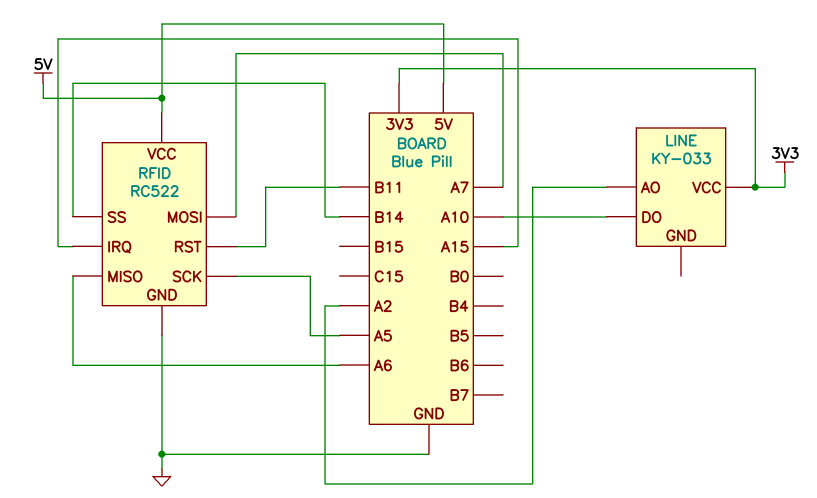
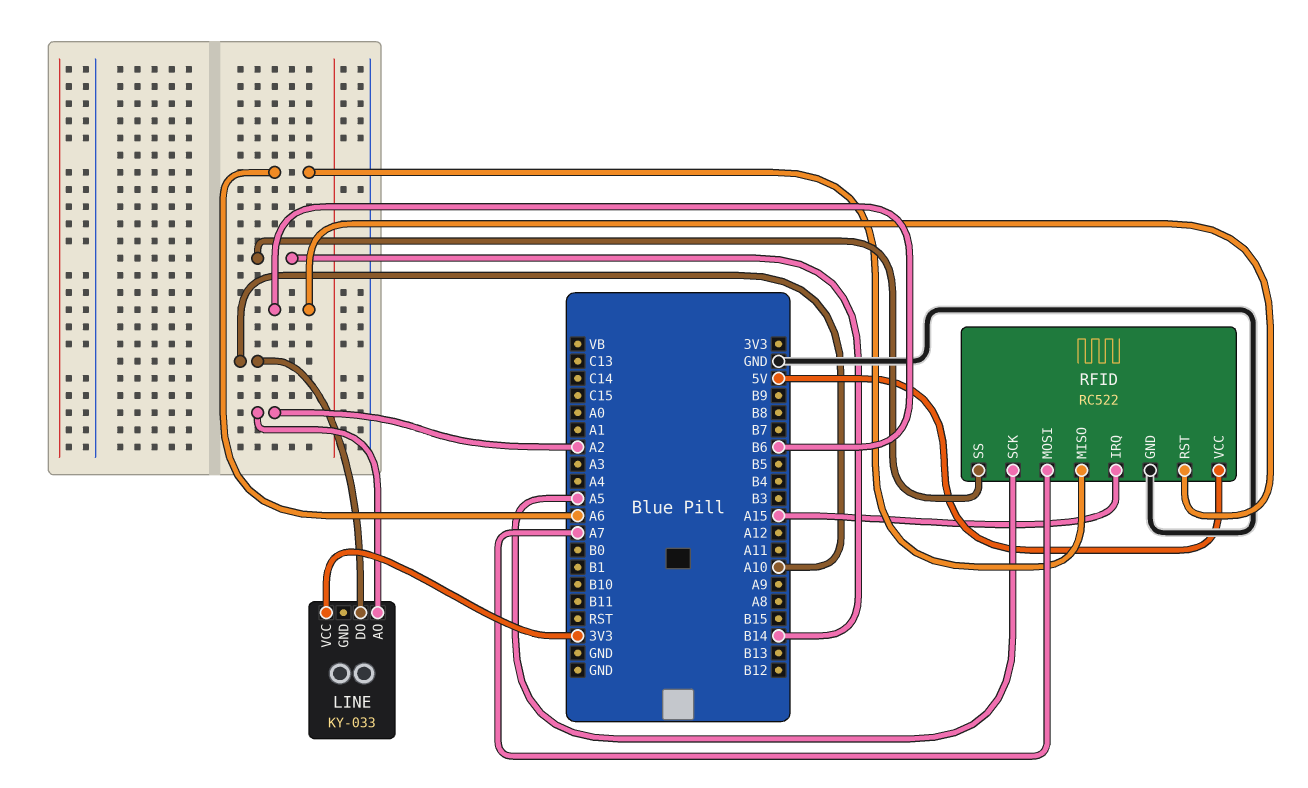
RFID pin RST: B11 -> B6

